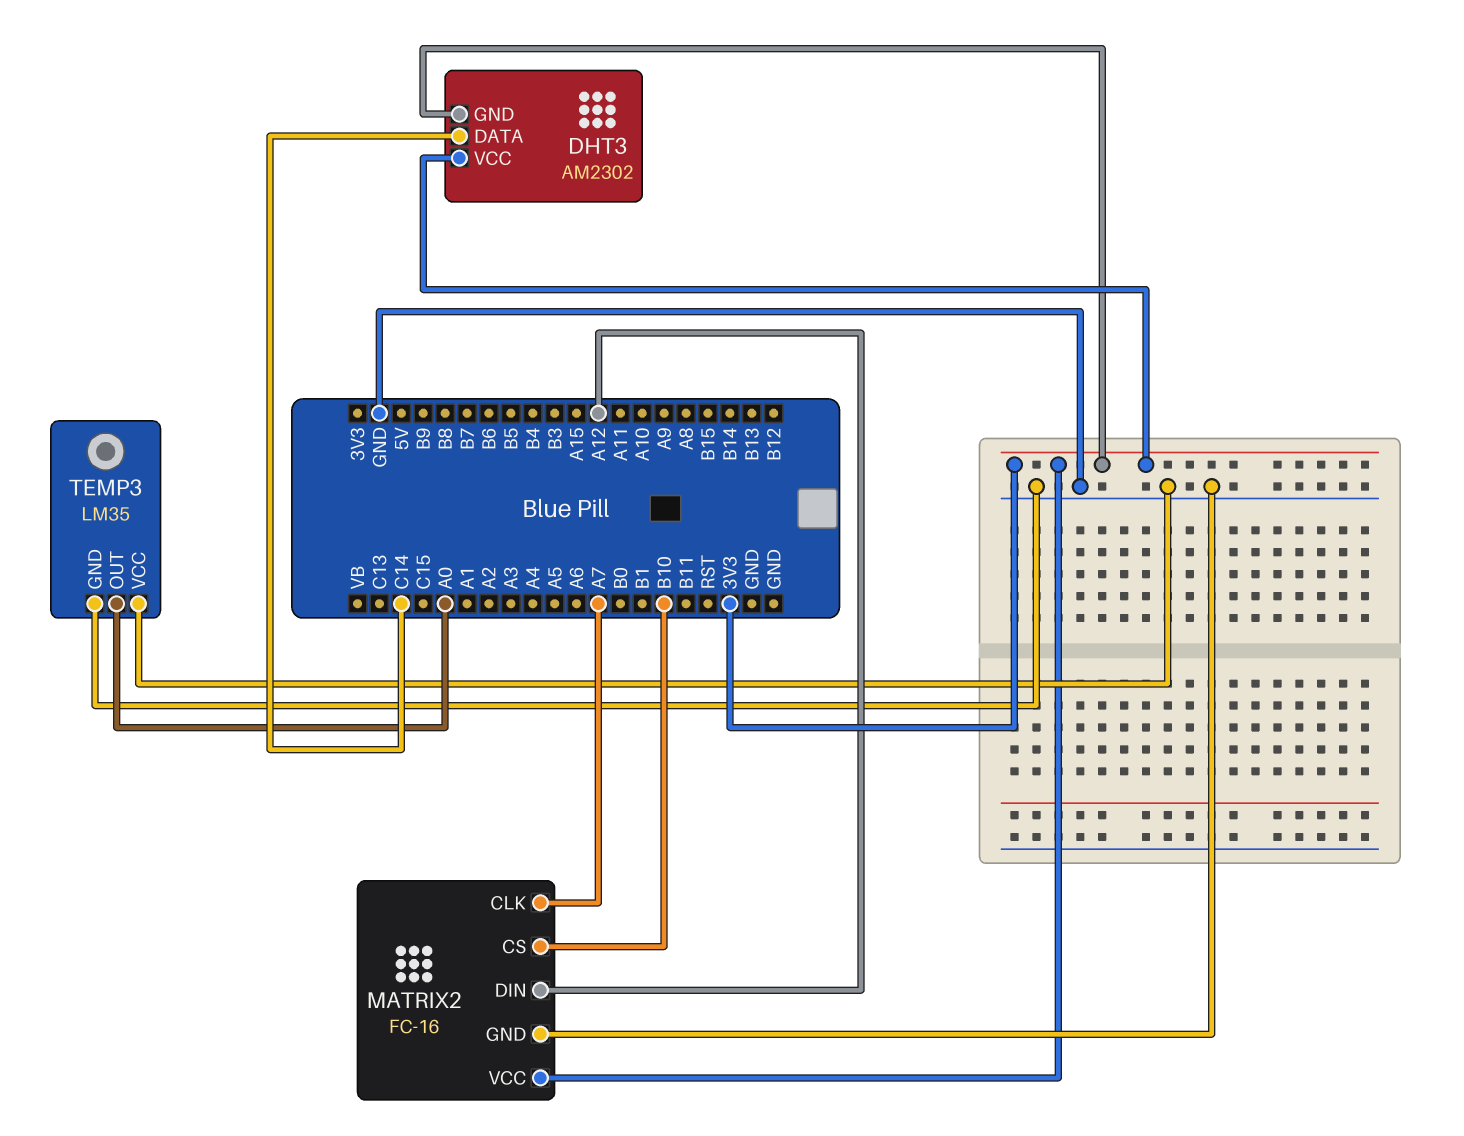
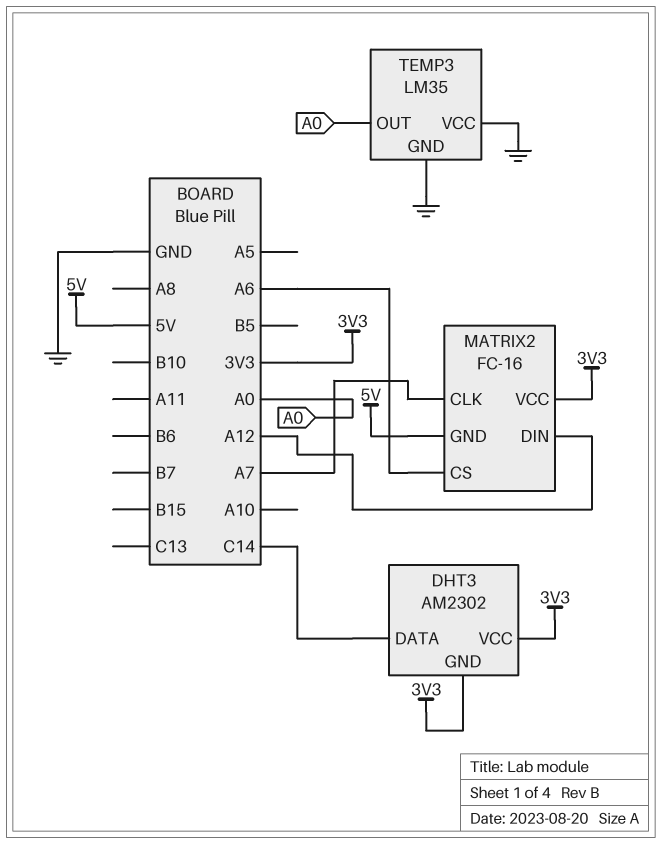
MATRIX2 pin CS: B10 -> A6
MATRIX2 pin GND: GND -> 5V

